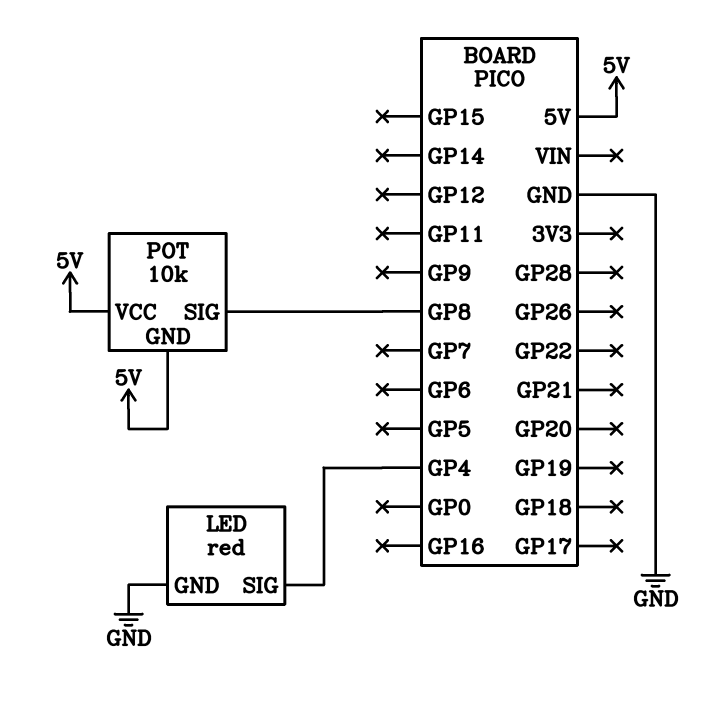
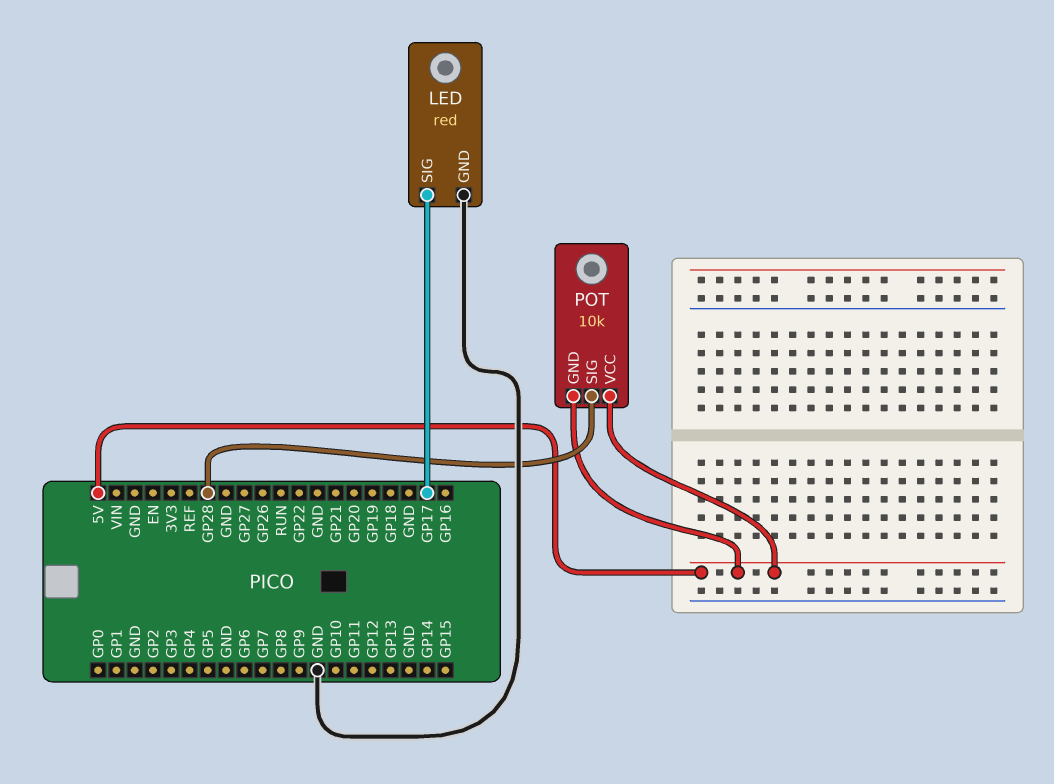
LED pin SIG: GP4 -> GP17
POT pin SIG: GP8 -> GP28

